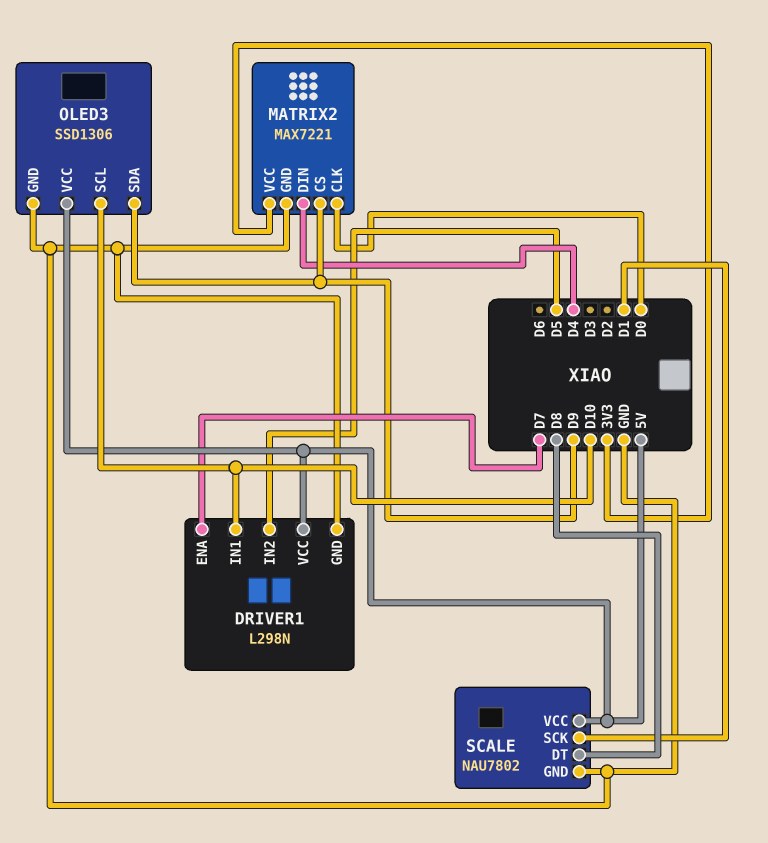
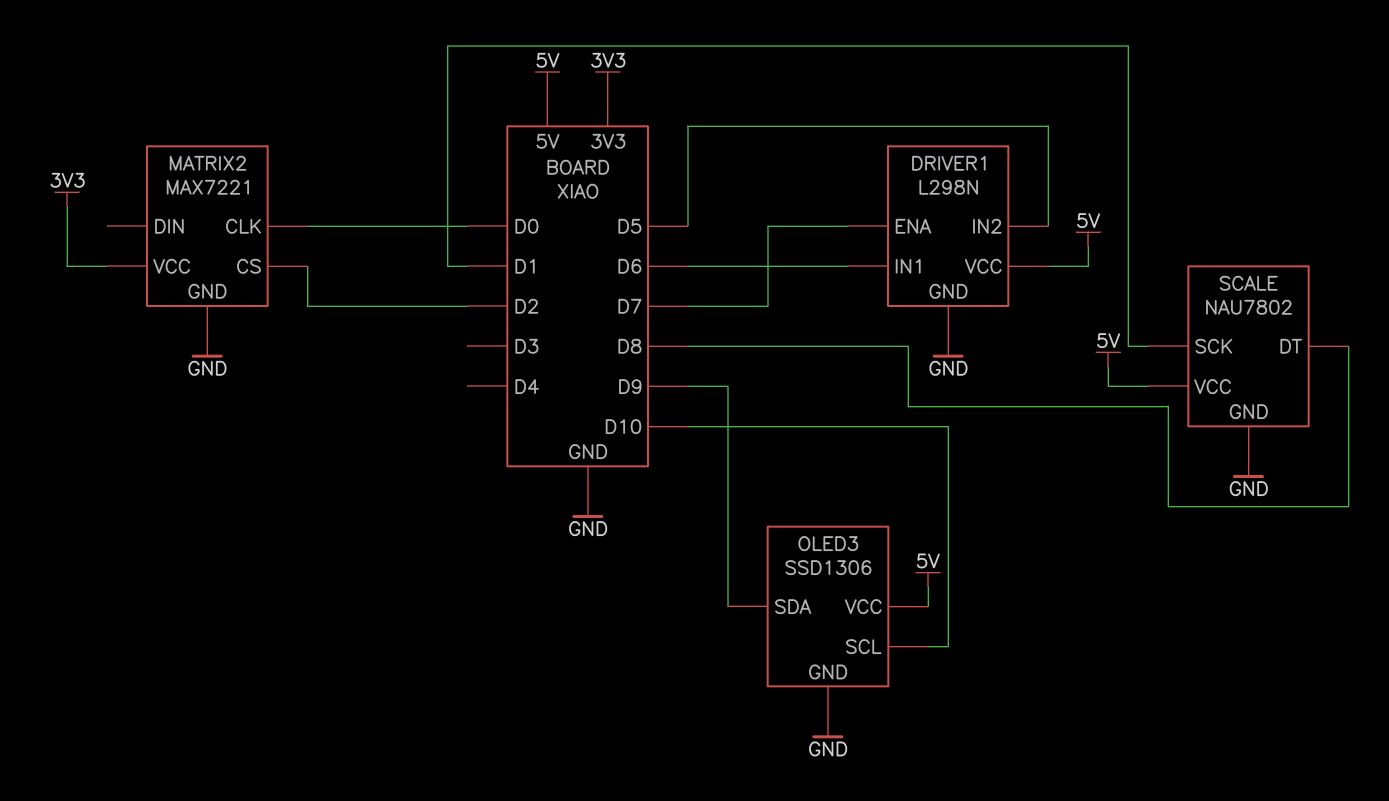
DRIVER1 pin IN1: D10 -> D6
MATRIX2 pin CS: D9 -> D2
MATRIX2 pin DIN: D4 -> none

